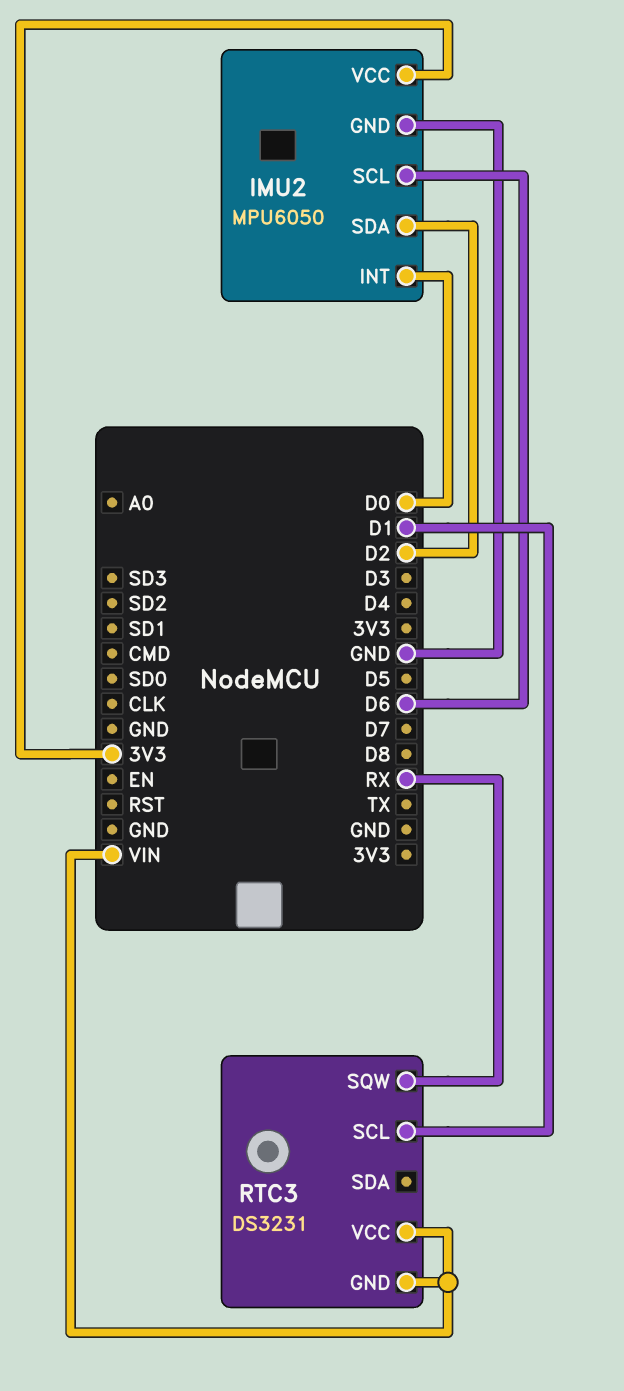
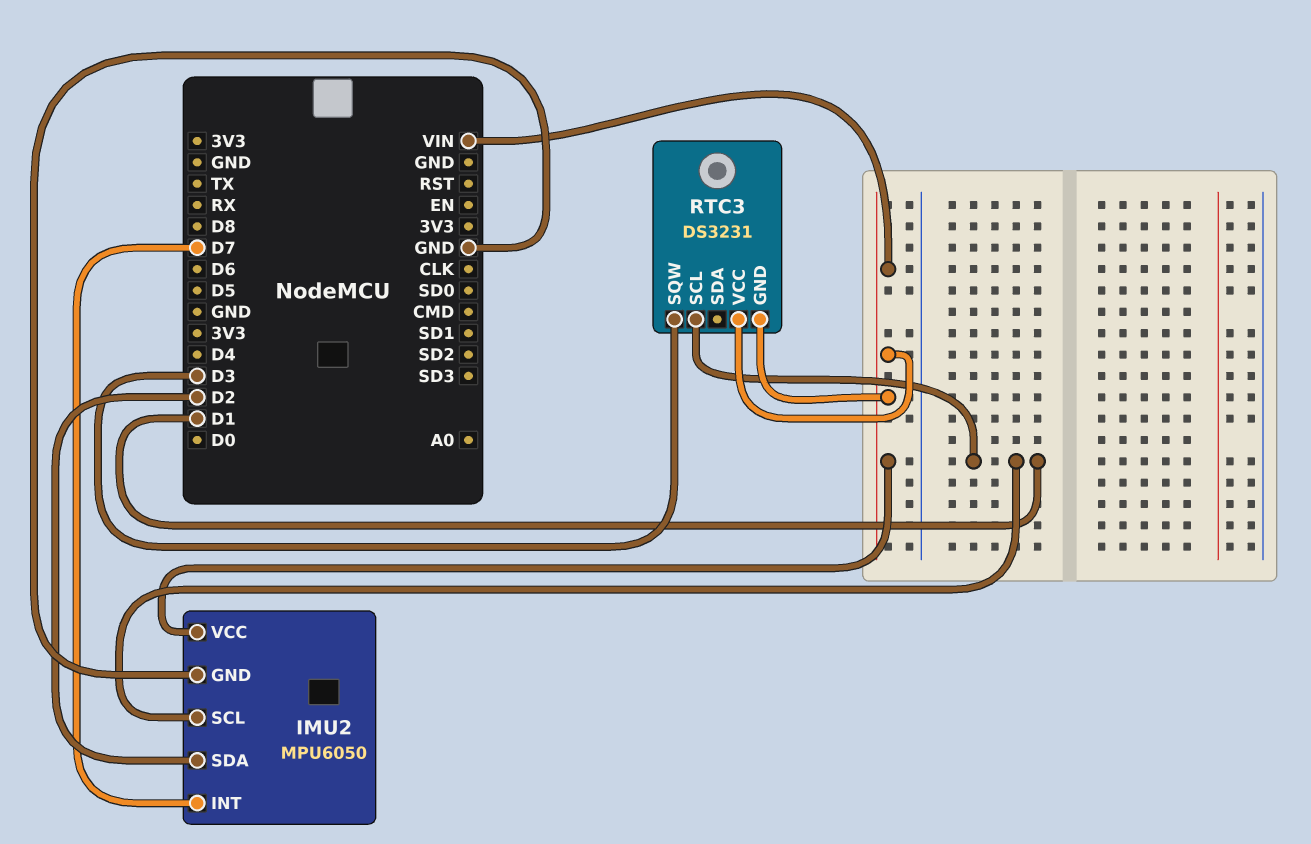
IMU2 pin INT: D0 -> D7
IMU2 pin SCL: D6 -> D1
IMU2 pin VCC: 3V3 -> VIN
RTC3 pin SQW: RX -> D3

